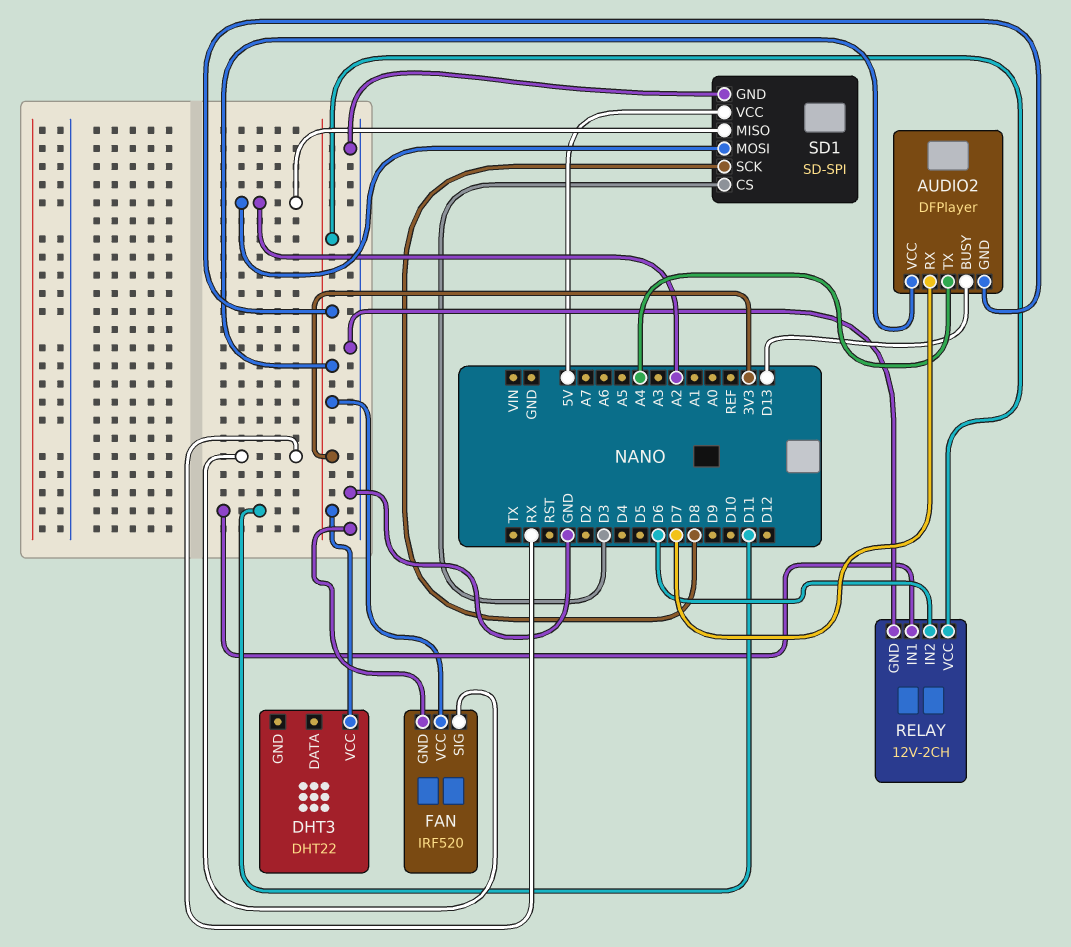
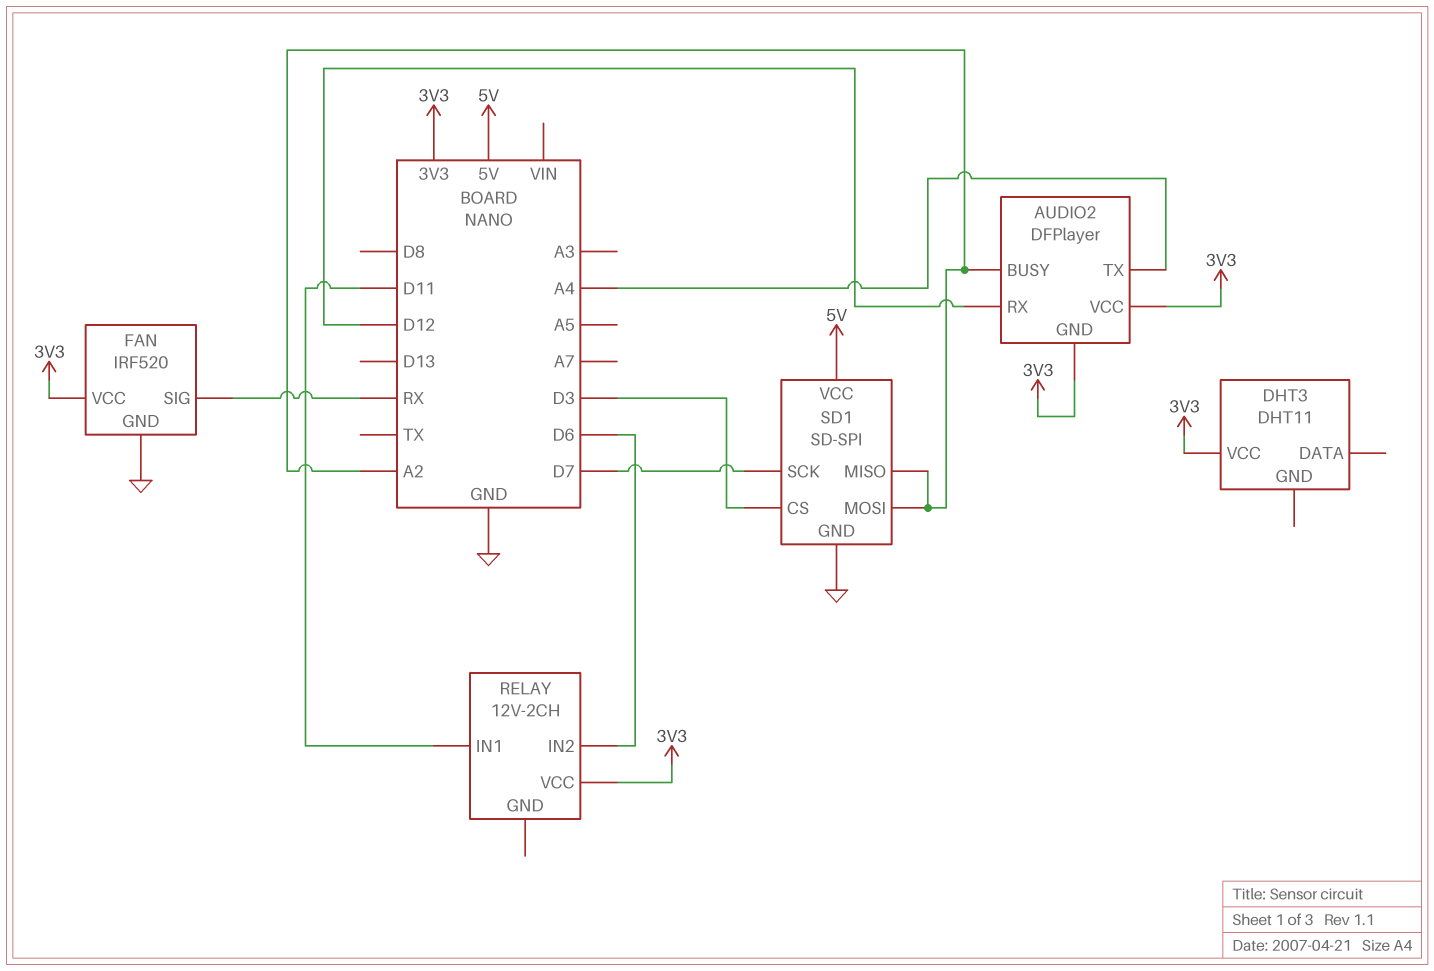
AUDIO2 pin BUSY: D13 -> A2
AUDIO2 pin RX: D7 -> D12
DHT3: DHT22 -> DHT11
RELAY pin GND: GND -> none
SD1 pin SCK: D8 -> D7

